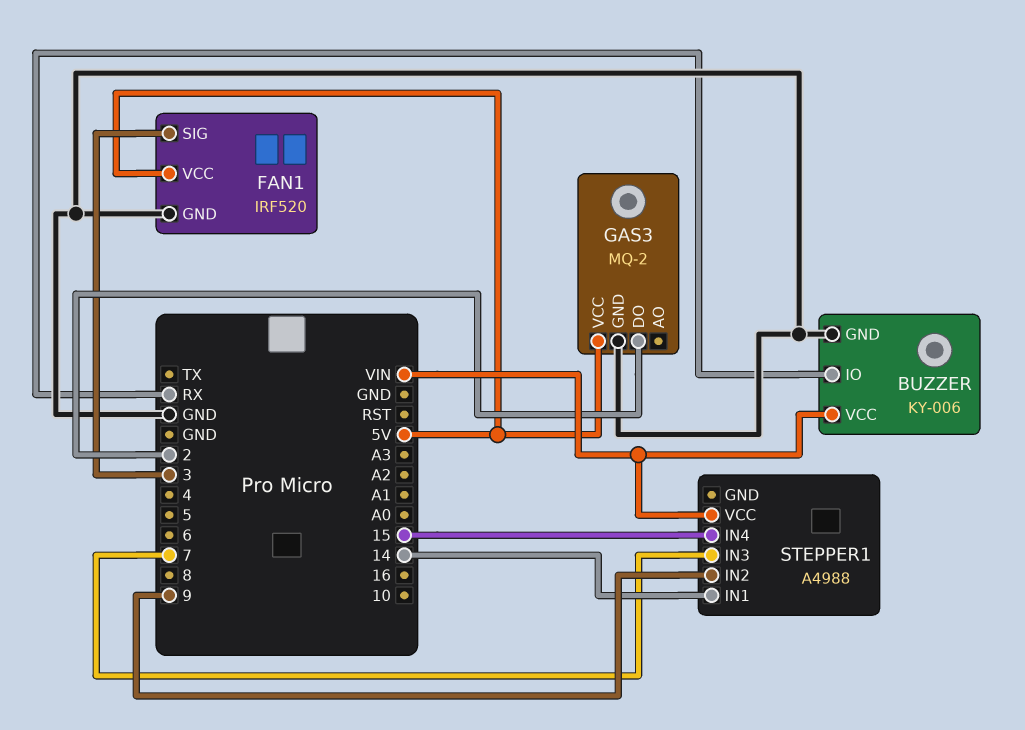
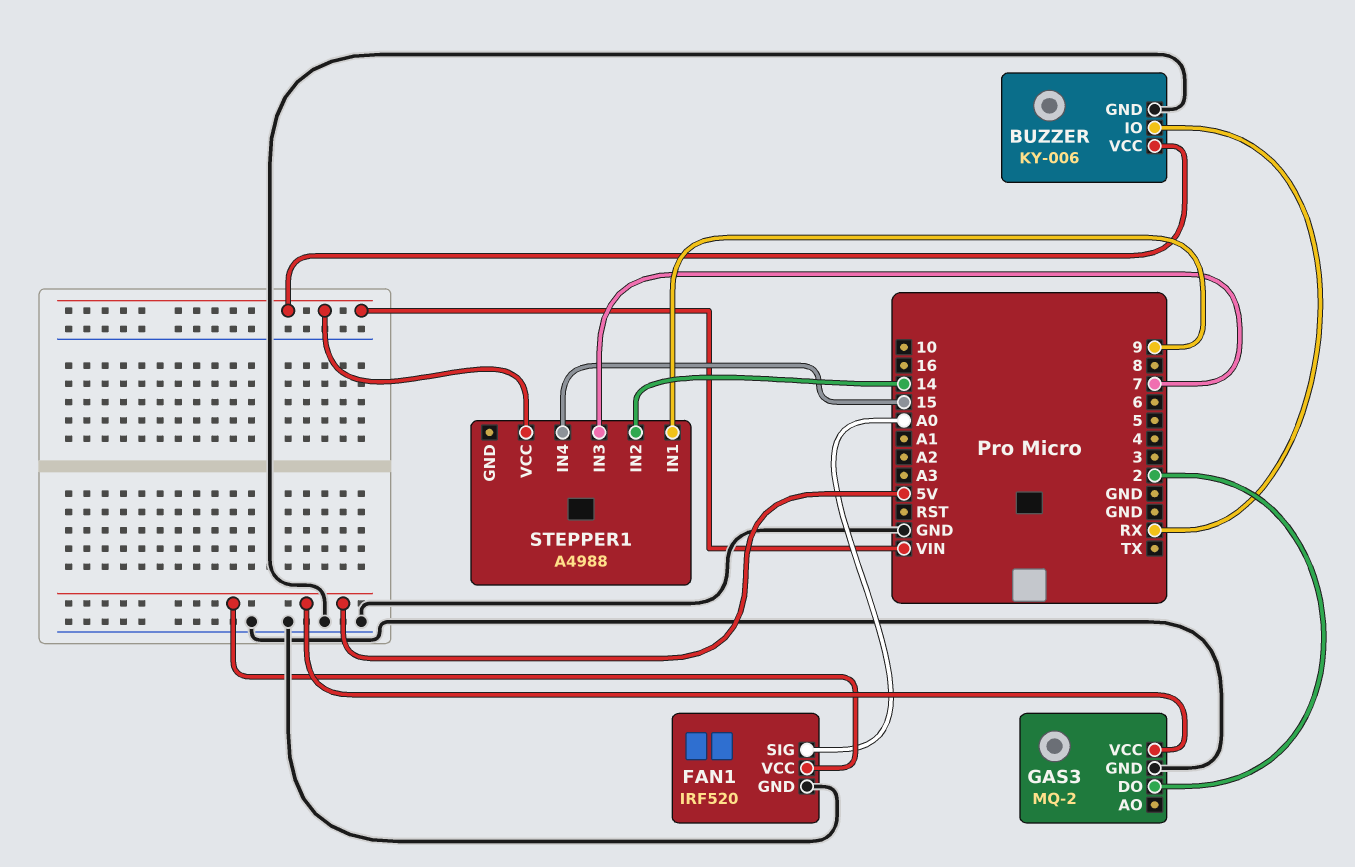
FAN1 pin SIG: 3 -> A0
STEPPER1 pin IN1: 14 -> 9
STEPPER1 pin IN2: 9 -> 14

